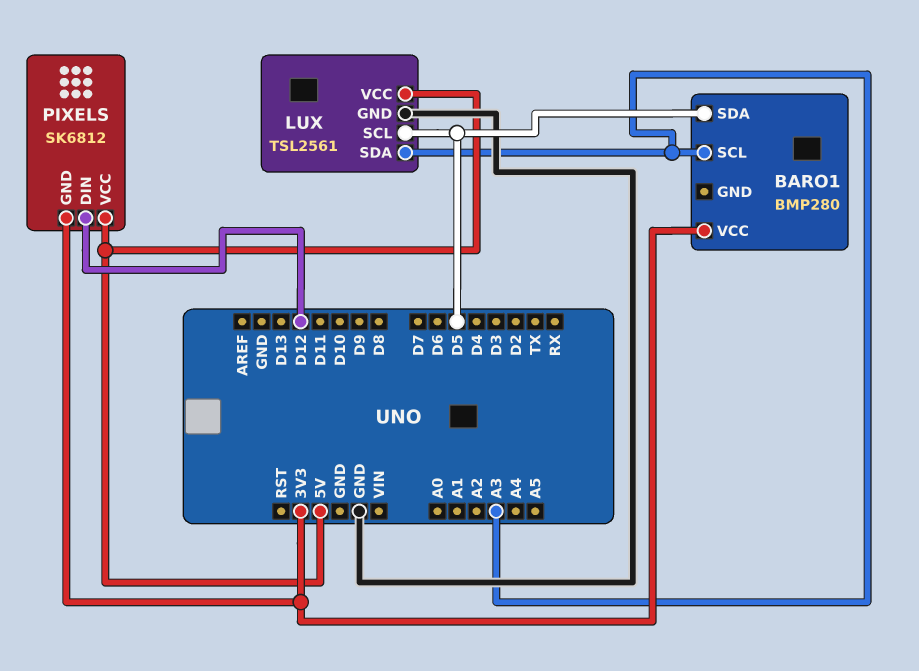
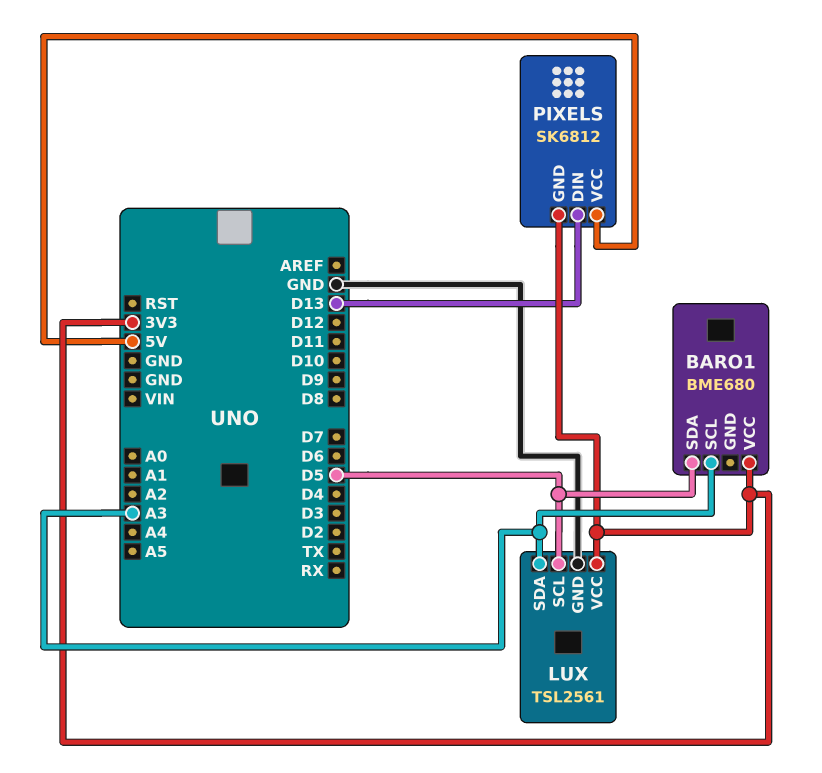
BARO1: BMP280 -> BME680
LUX pin VCC: 5V -> 3V3
PIXELS pin DIN: D12 -> D13

